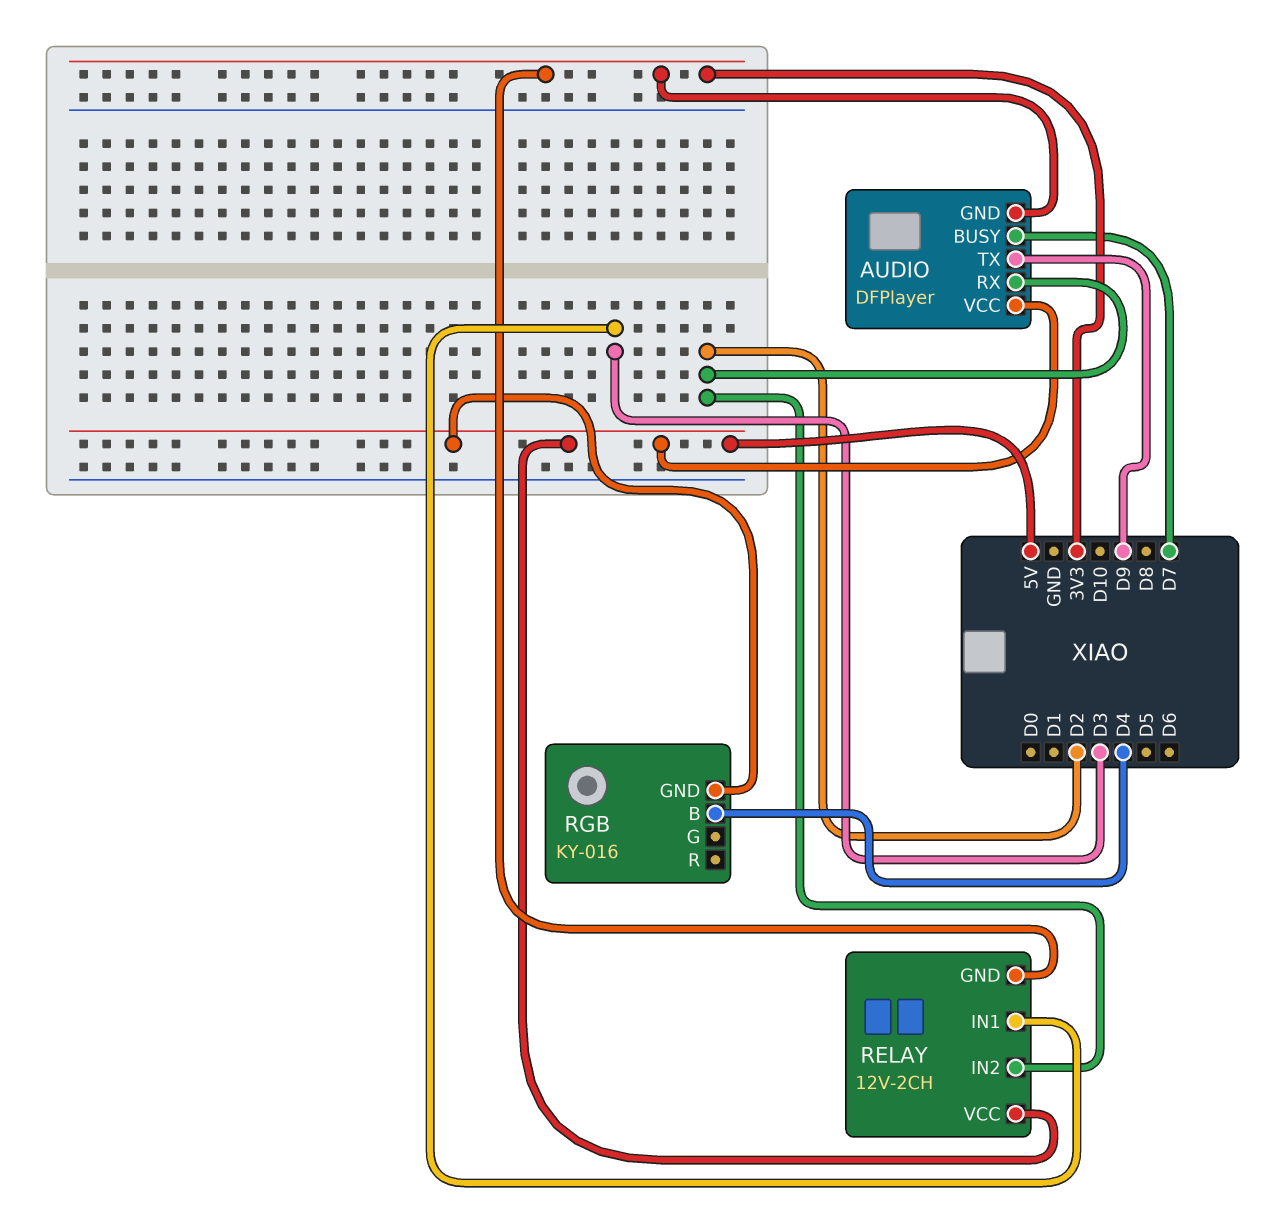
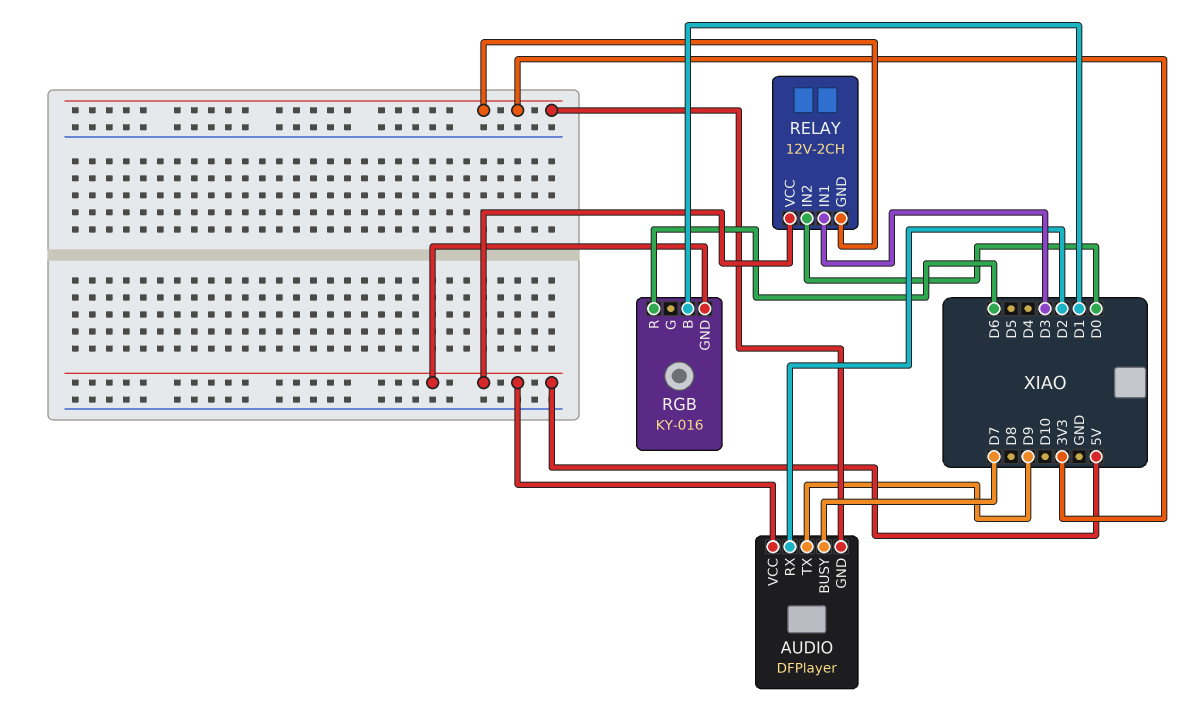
RELAY pin IN2: D2 -> D0
RGB pin B: D4 -> D1
RGB pin R: none -> D6

